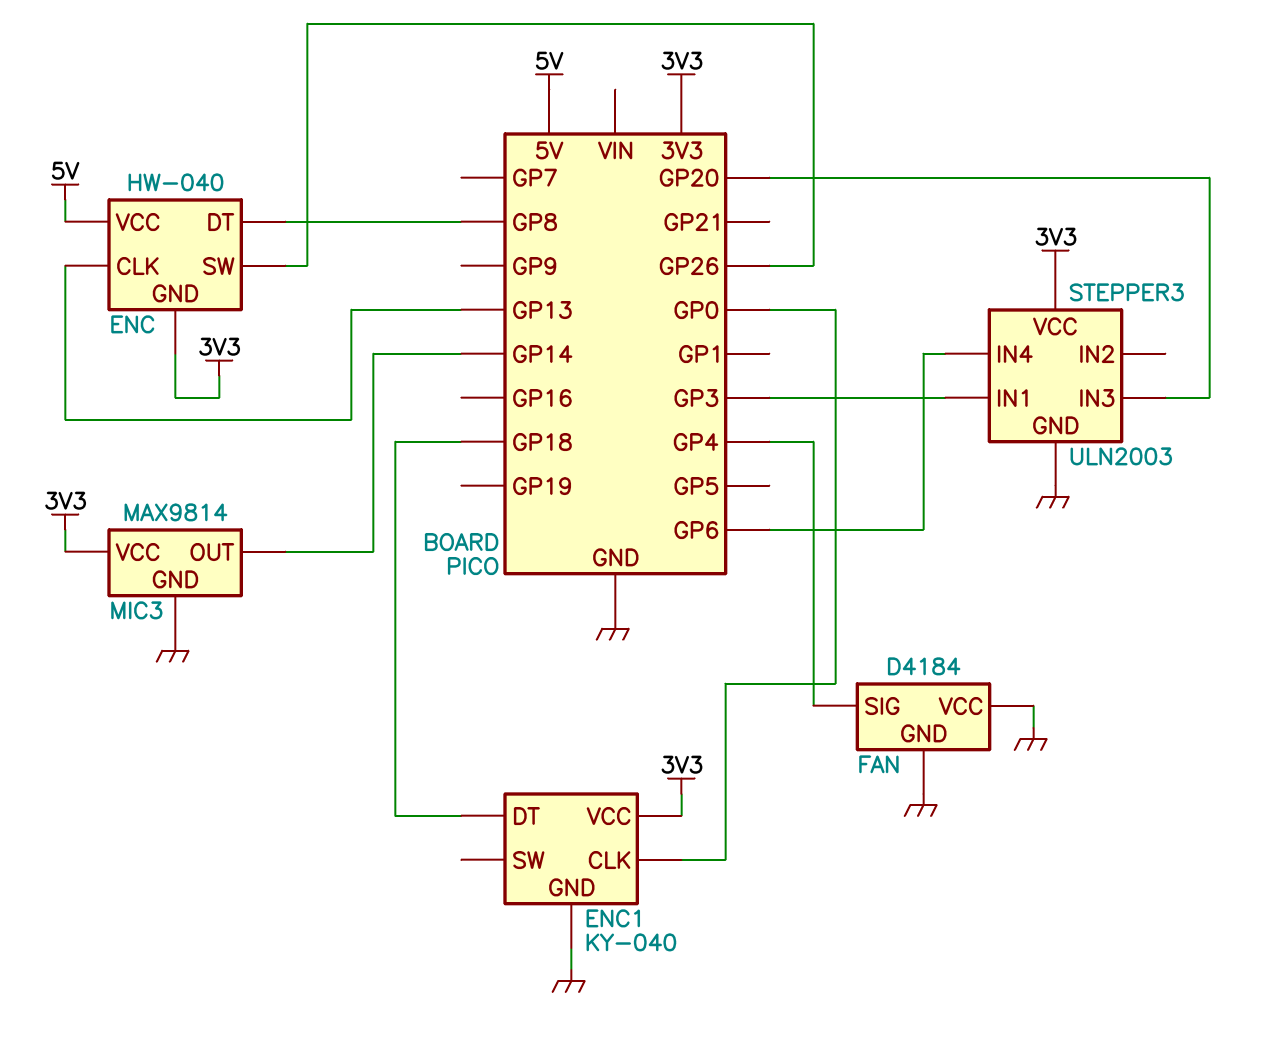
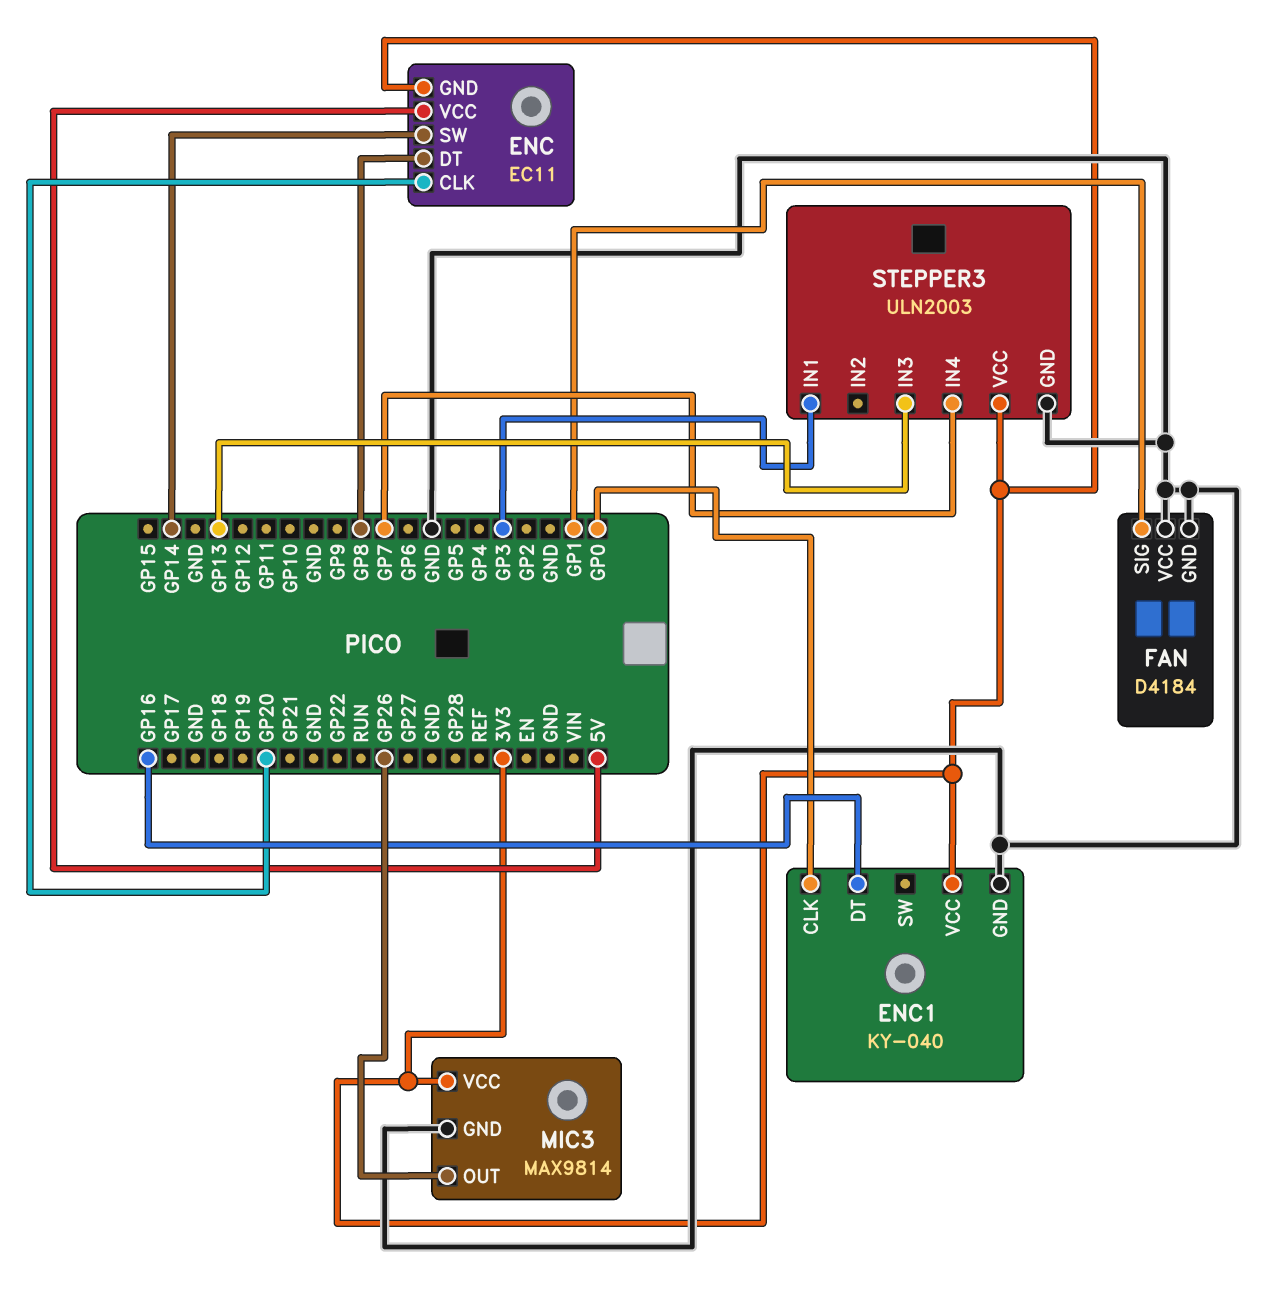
ENC: HW-040 -> EC11
ENC pin CLK: GP13 -> GP20
ENC pin SW: GP26 -> GP14
ENC1 pin DT: GP18 -> GP16
FAN pin SIG: GP4 -> GP1
MIC3 pin OUT: GP14 -> GP26
STEPPER3 pin IN3: GP20 -> GP13
STEPPER3 pin IN4: GP6 -> GP7

